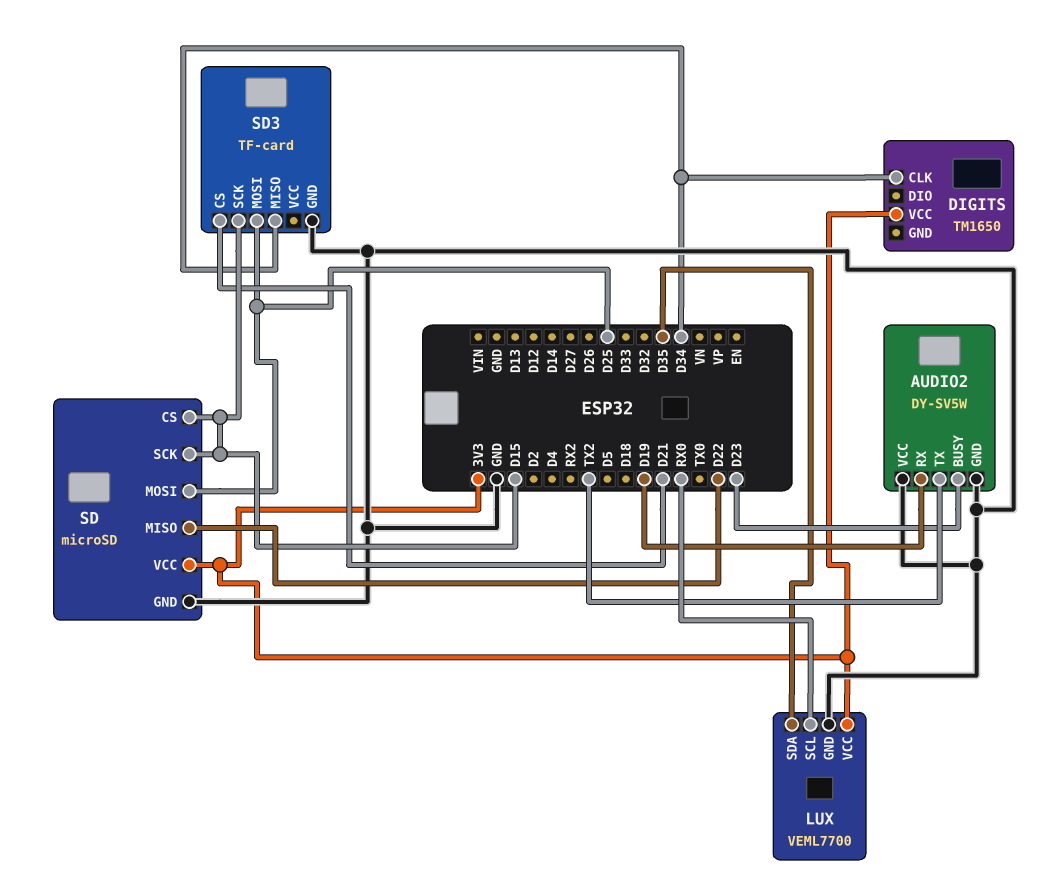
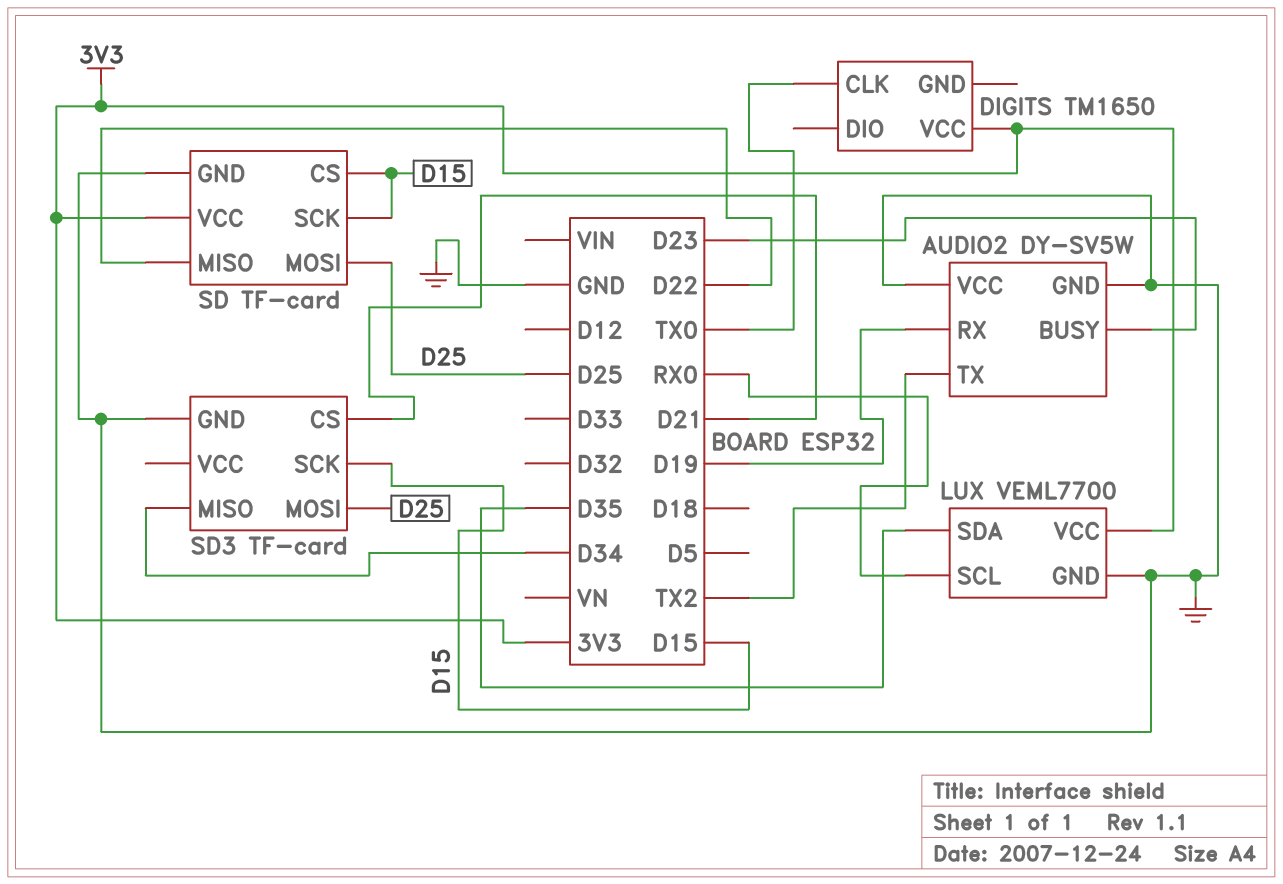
DIGITS pin CLK: D34 -> TX0
SD: microSD -> TF-card

